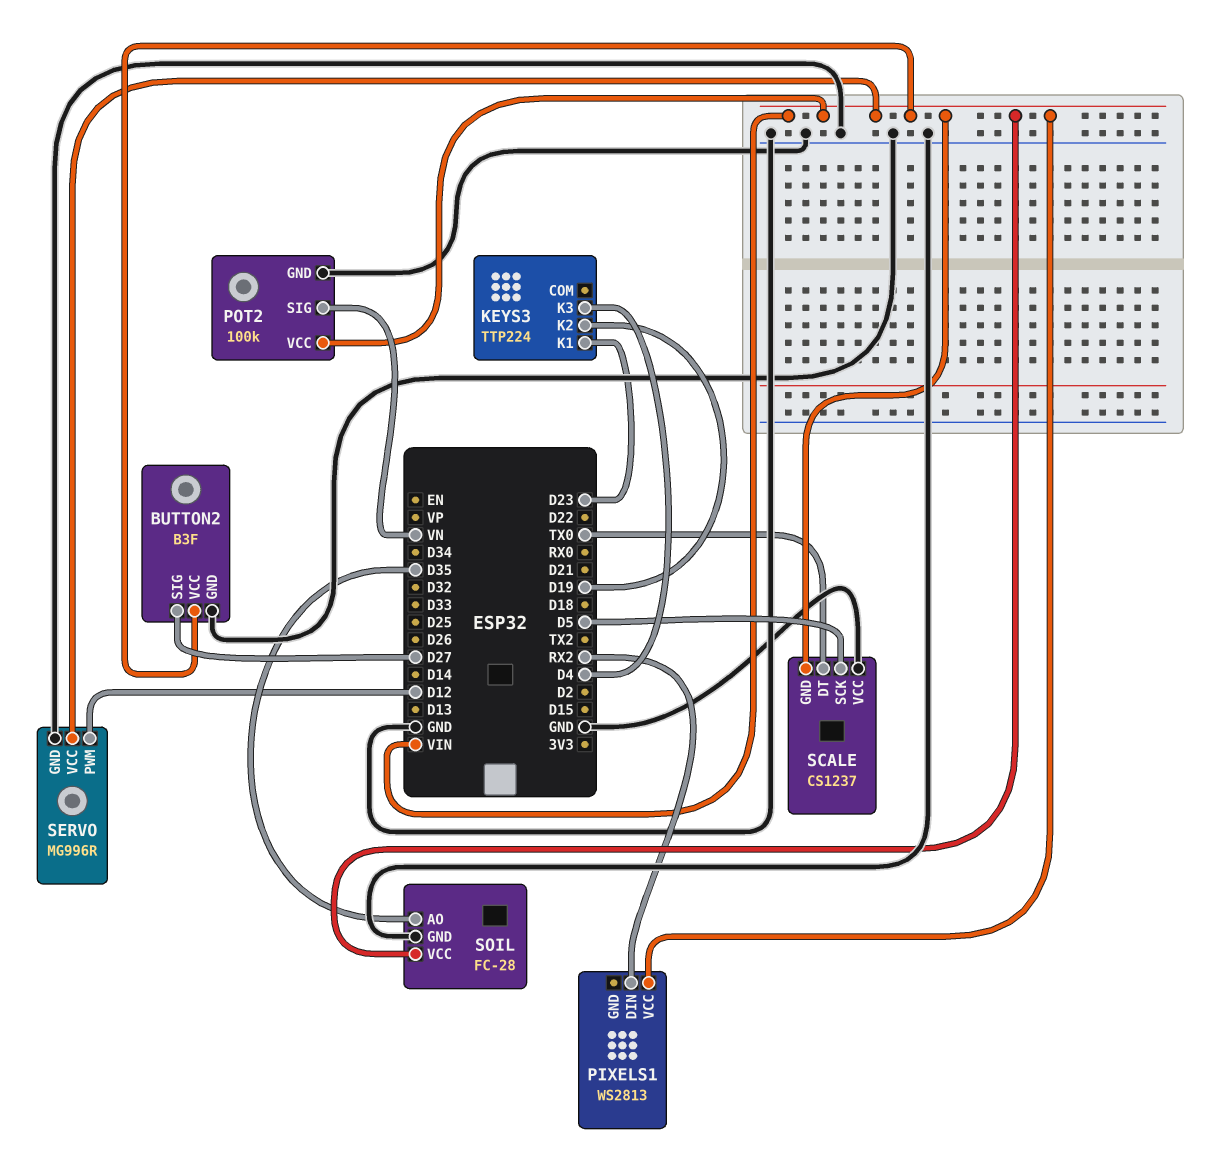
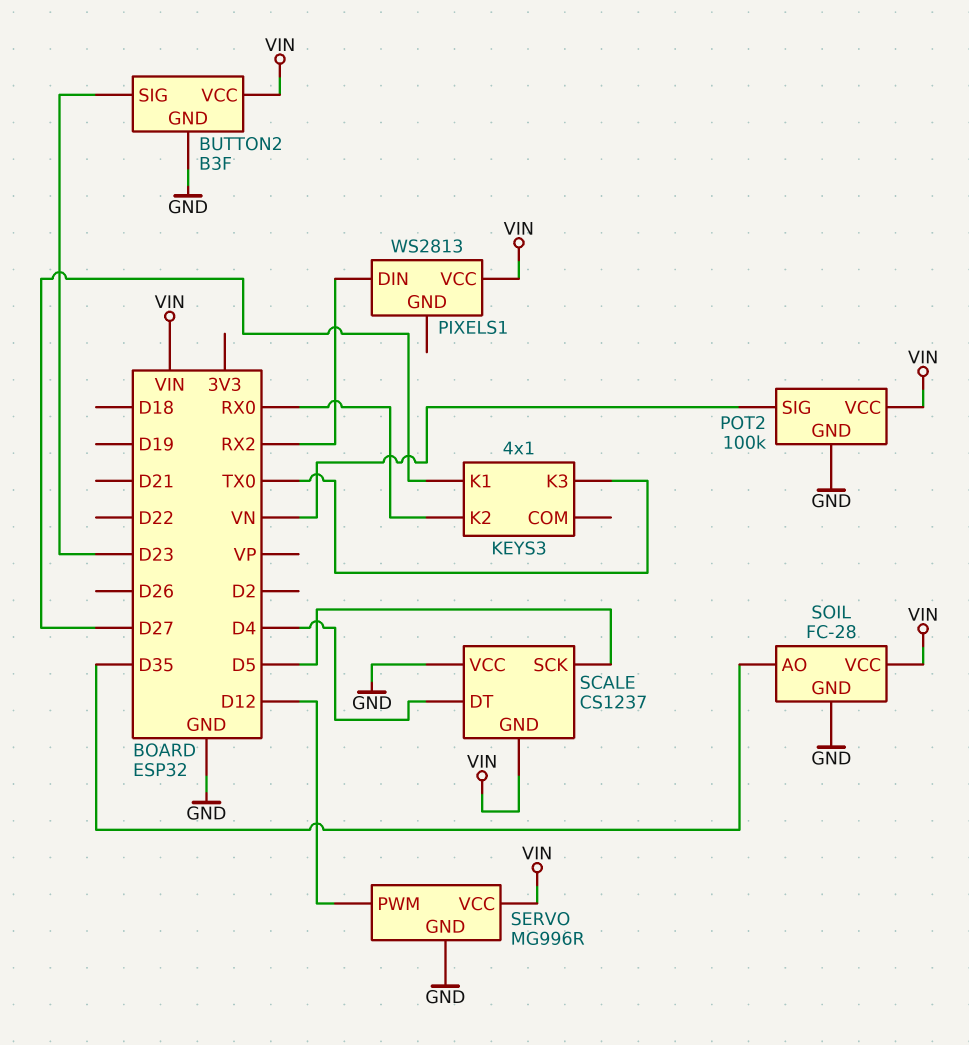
BUTTON2 pin SIG: D27 -> D23
KEYS3: TTP224 -> 4x1
KEYS3 pin K1: D23 -> D27
KEYS3 pin K2: D19 -> RX0
KEYS3 pin K3: D4 -> TX0
SCALE pin DT: TX0 -> D4

